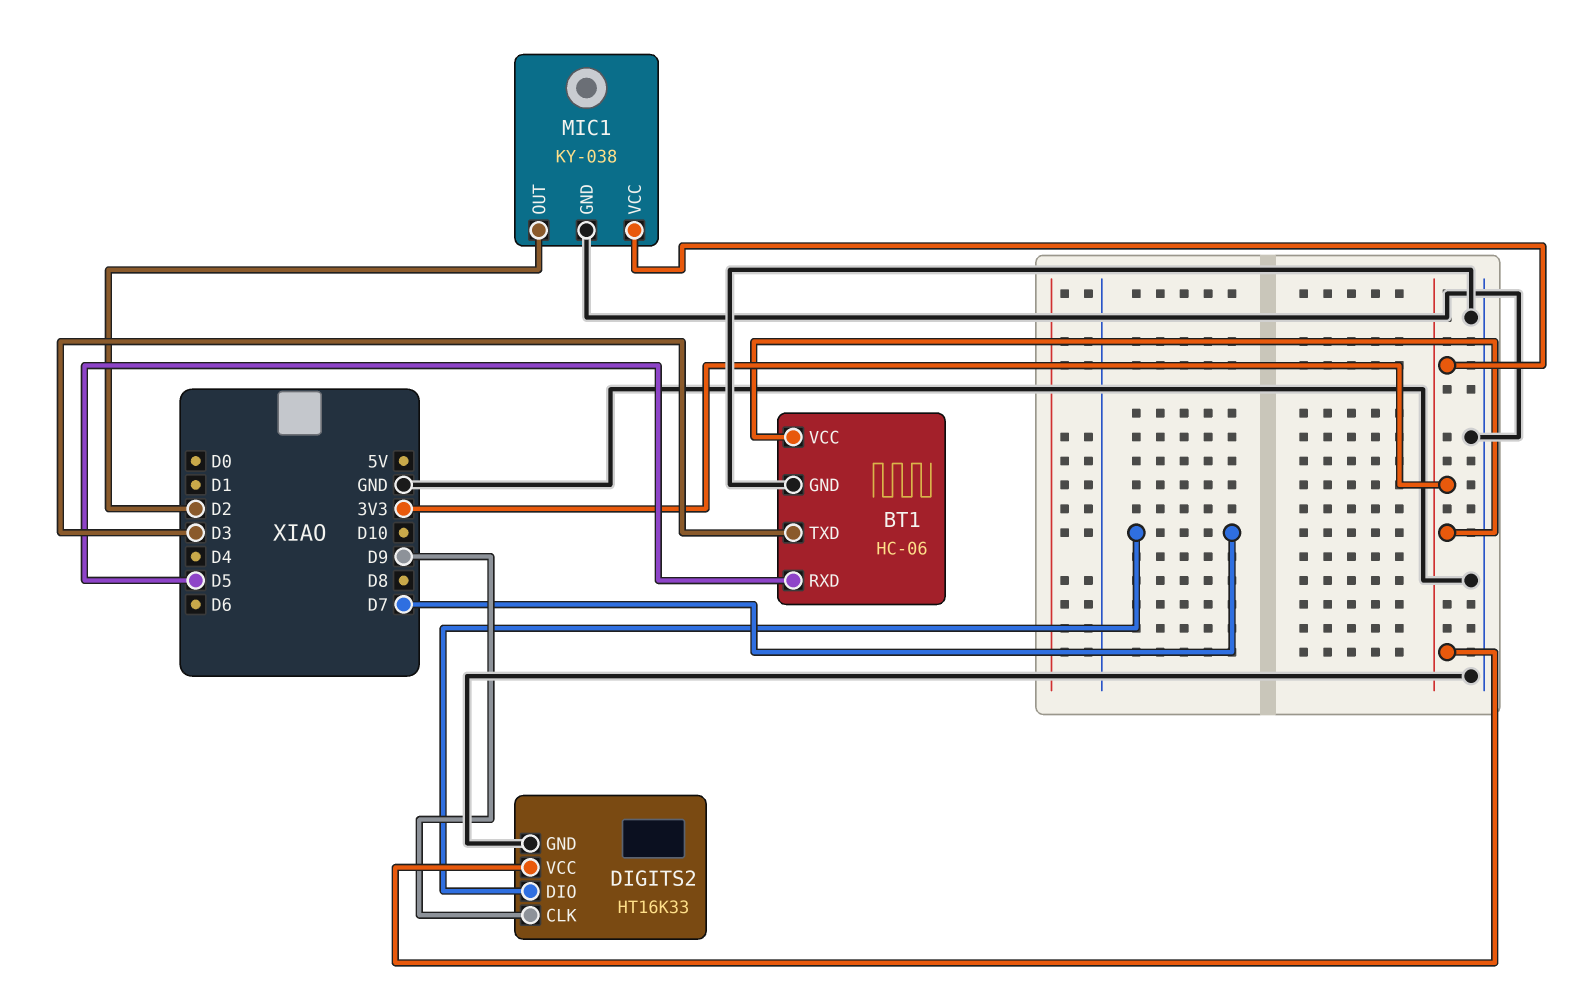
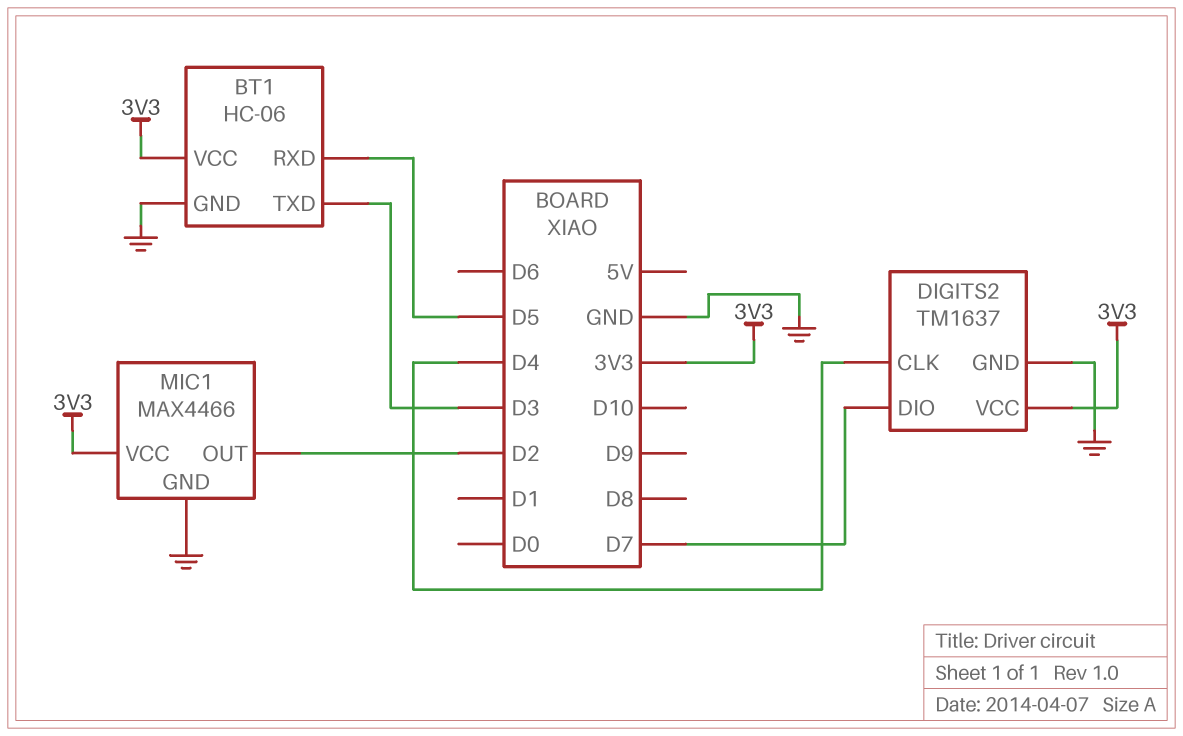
DIGITS2: HT16K33 -> TM1637
DIGITS2 pin CLK: D9 -> D4
MIC1: KY-038 -> MAX4466

